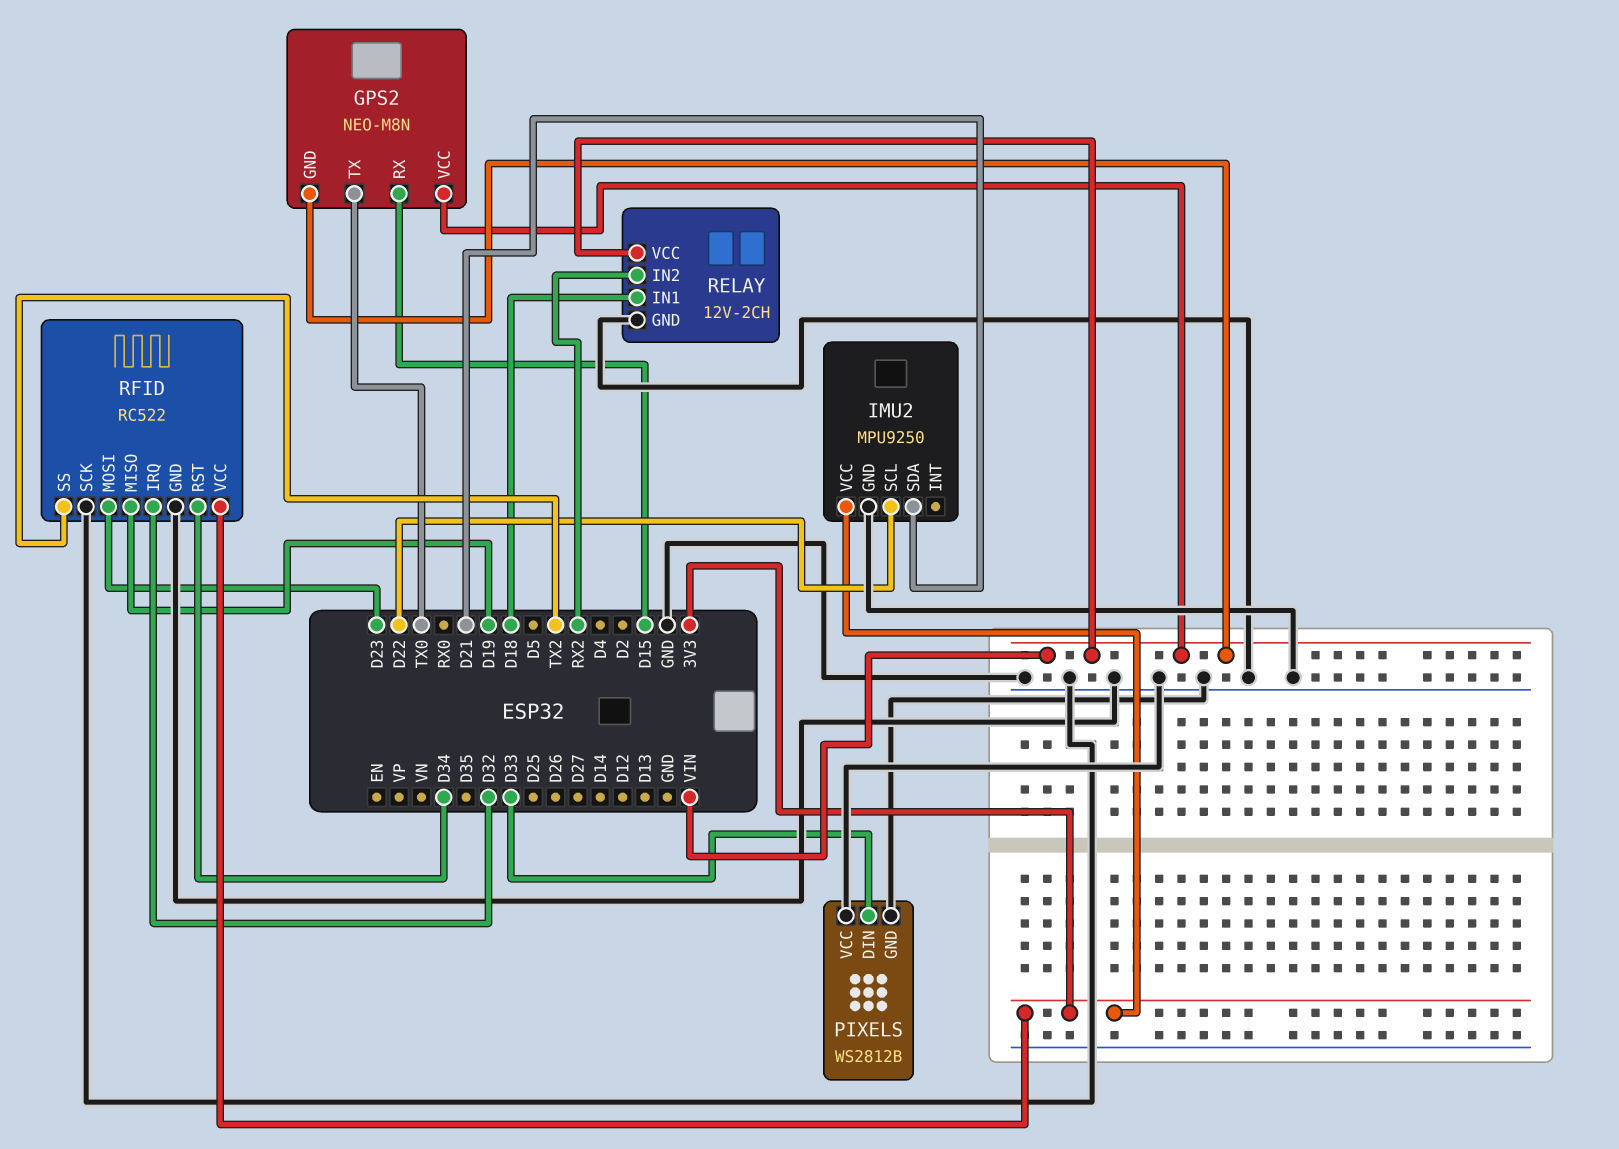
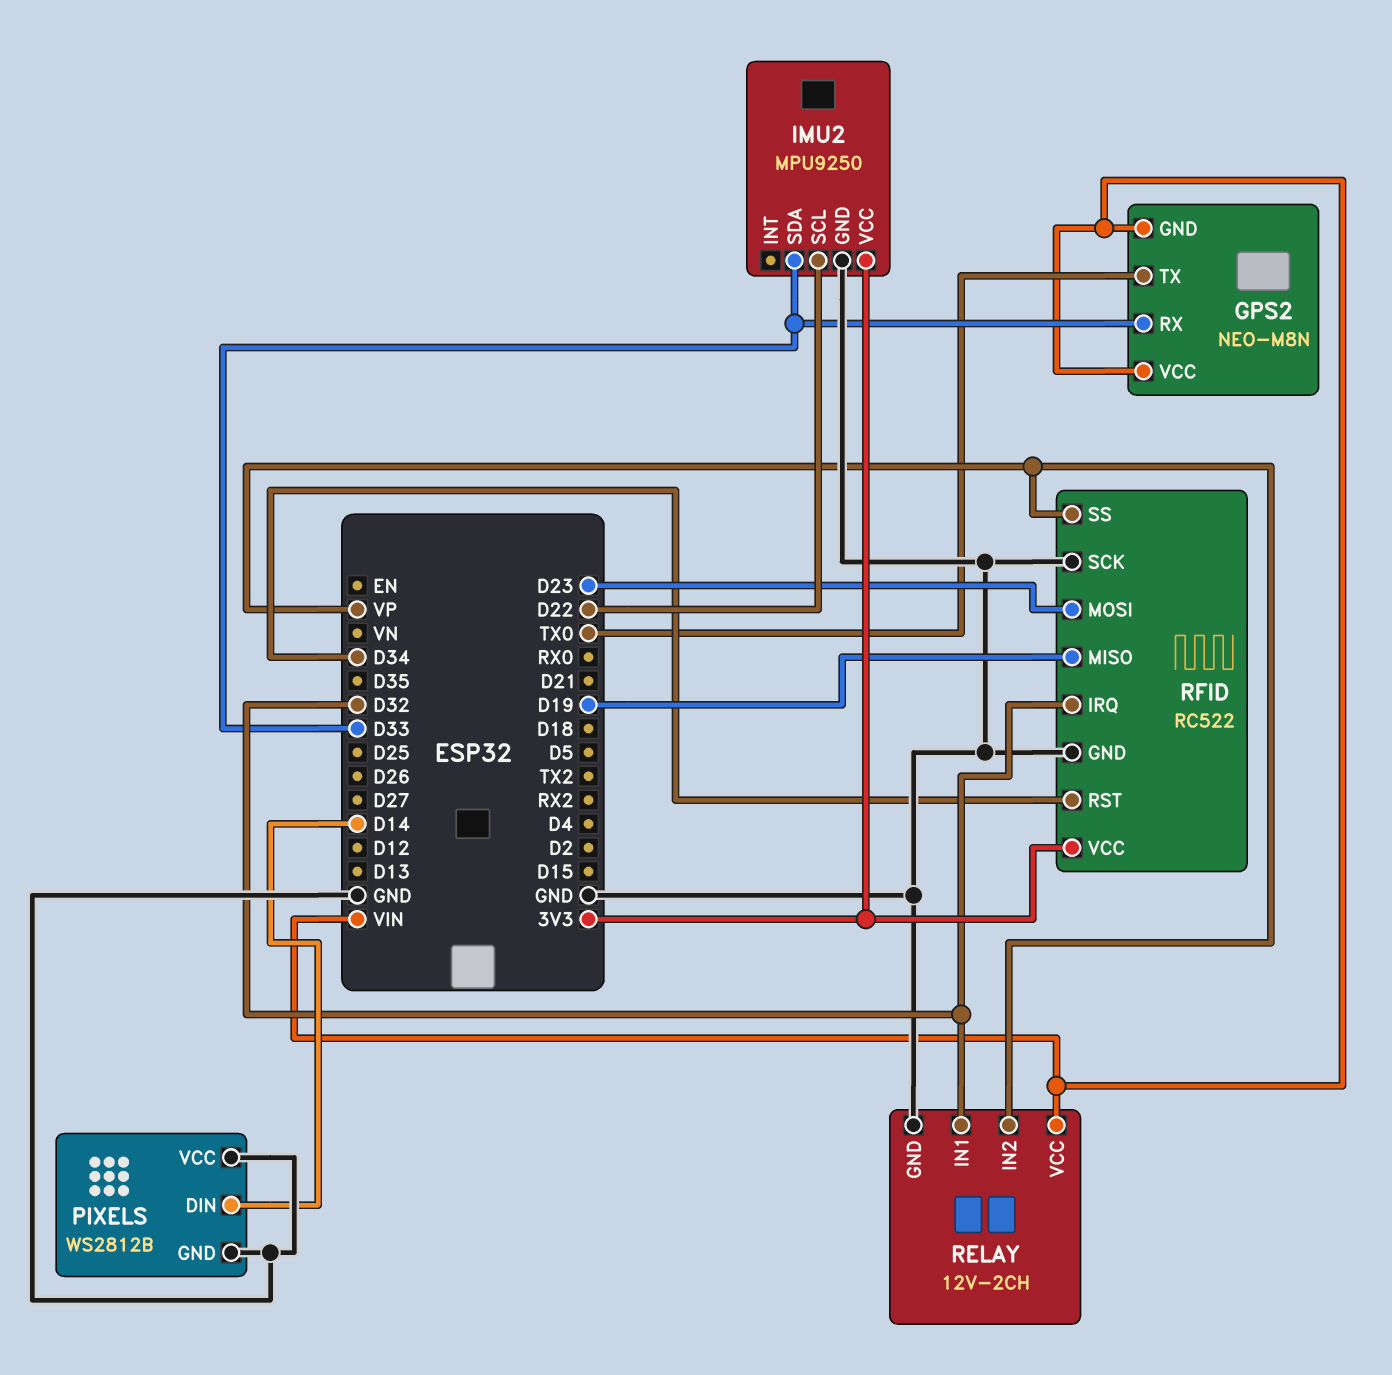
GPS2 pin RX: D15 -> D33
IMU2 pin SDA: D21 -> D33
PIXELS pin DIN: D33 -> D14
RELAY pin IN1: D18 -> D32
RELAY pin IN2: RX2 -> VP
RFID pin SS: TX2 -> VP

